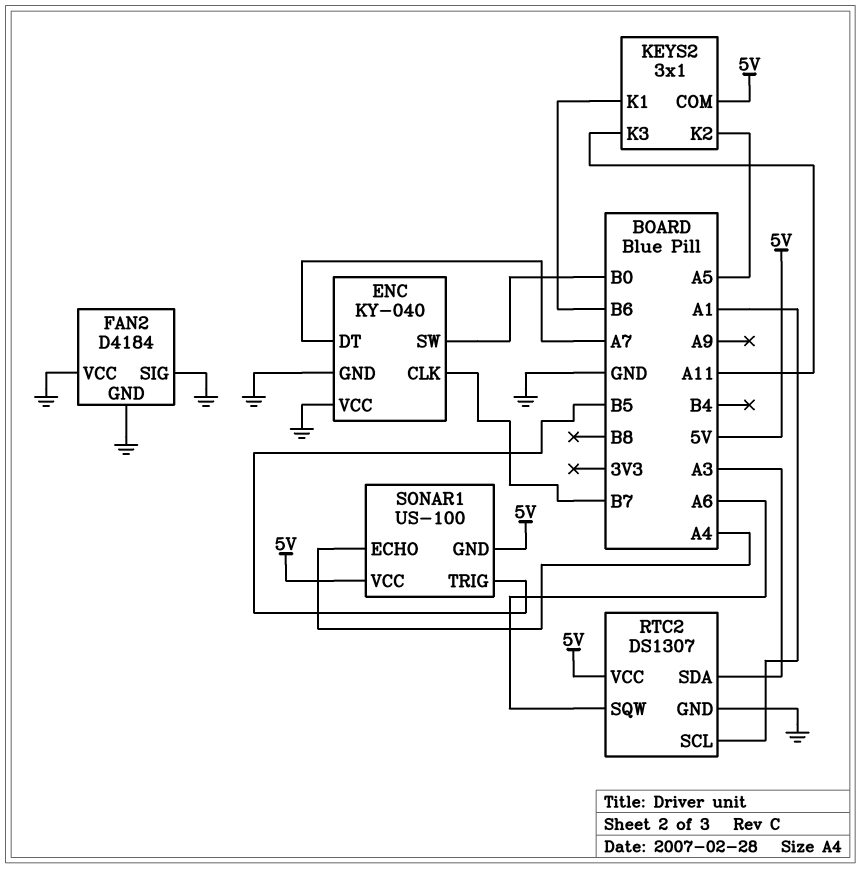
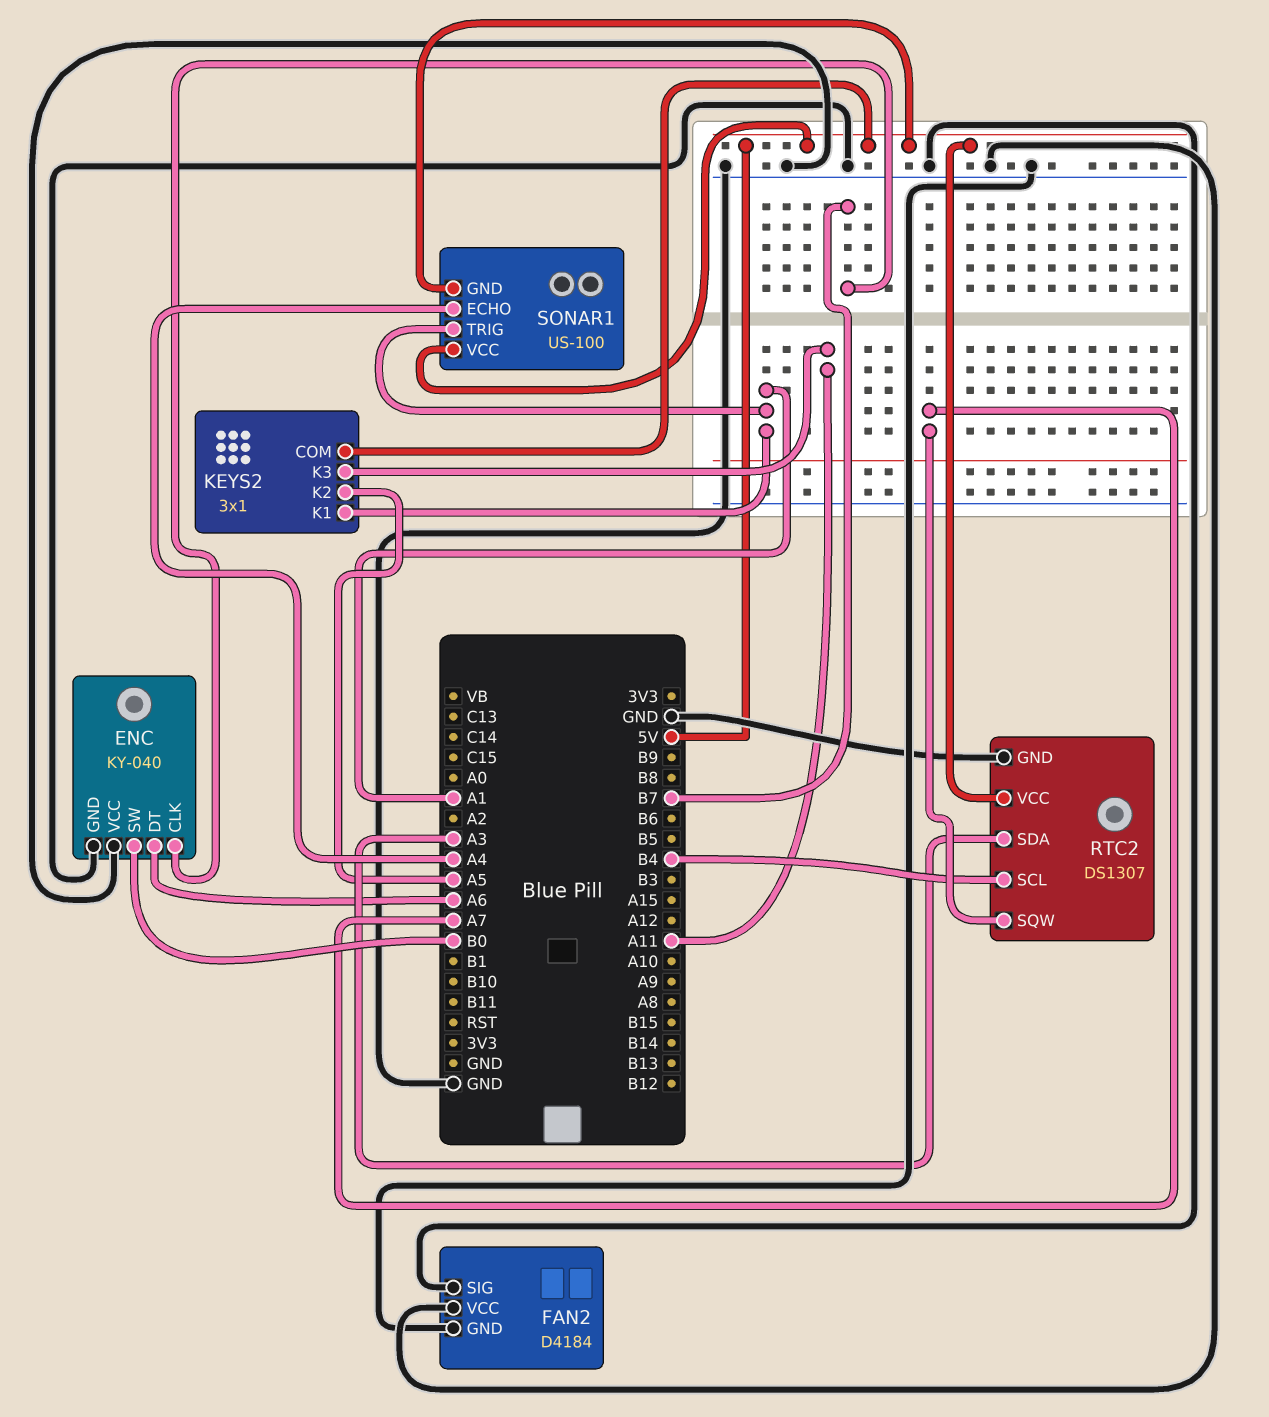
ENC pin DT: A7 -> A6
KEYS2 pin K1: B6 -> A1
RTC2 pin SCL: A1 -> B4
RTC2 pin SQW: A6 -> A7
SONAR1 pin TRIG: B5 -> A1

